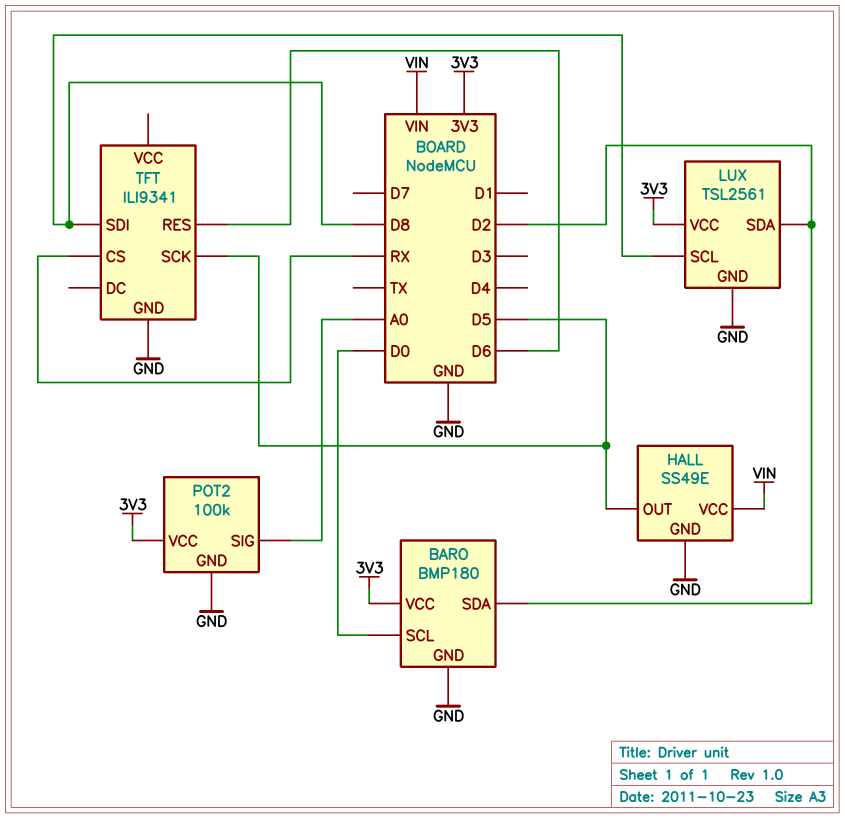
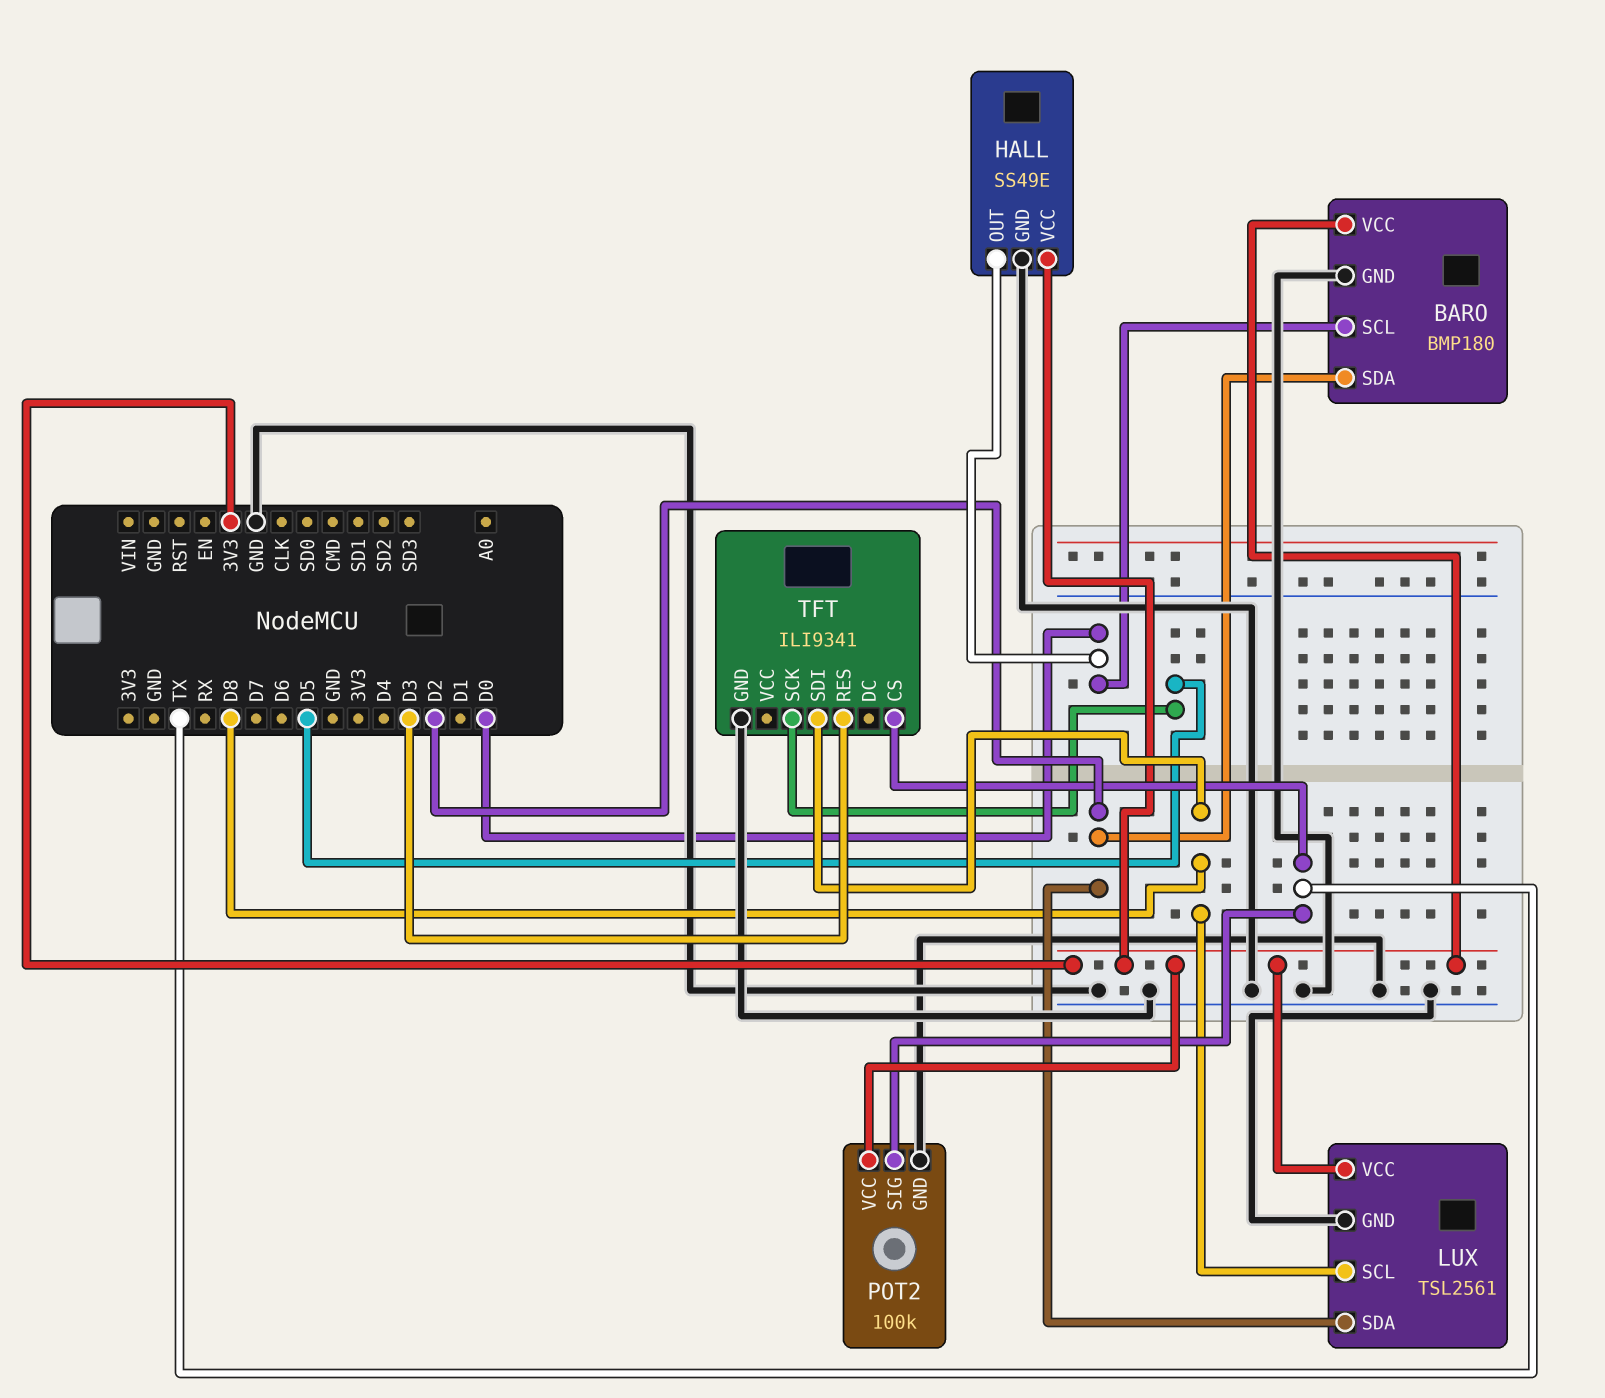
HALL pin OUT: D5 -> D0
HALL pin VCC: VIN -> 3V3
POT2 pin SIG: A0 -> TX
TFT pin CS: RX -> TX
TFT pin RES: D6 -> D3

